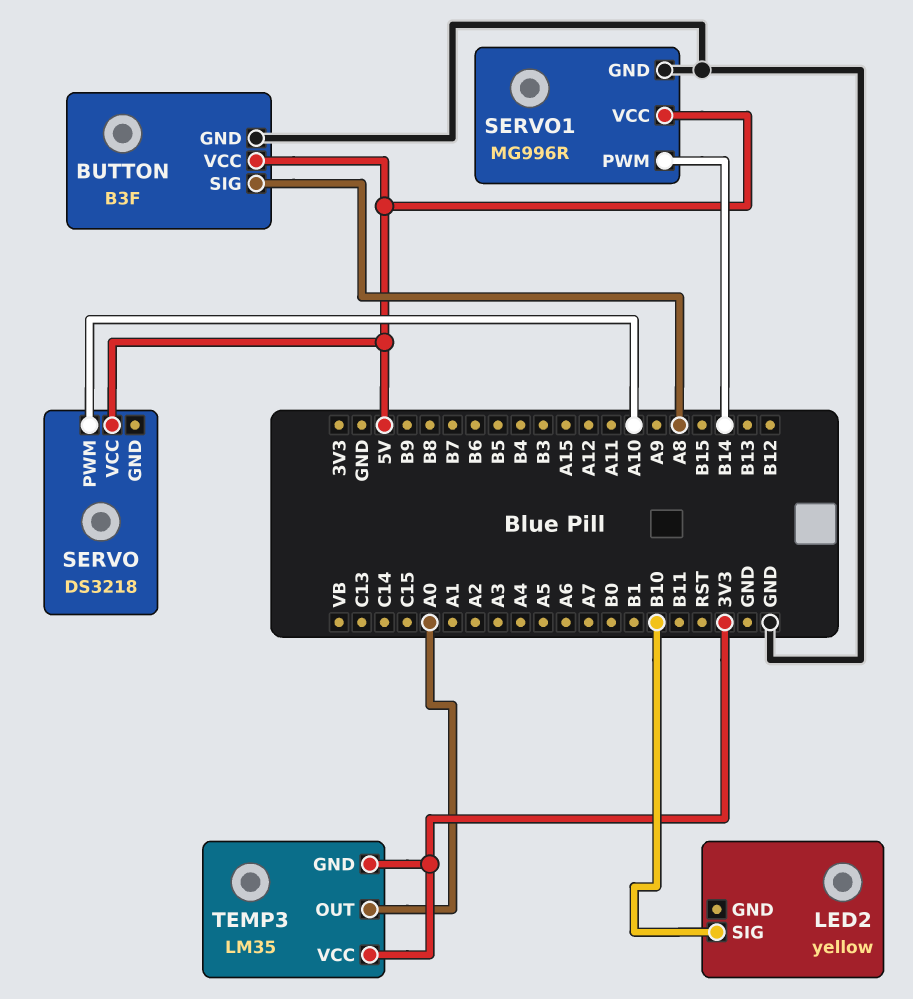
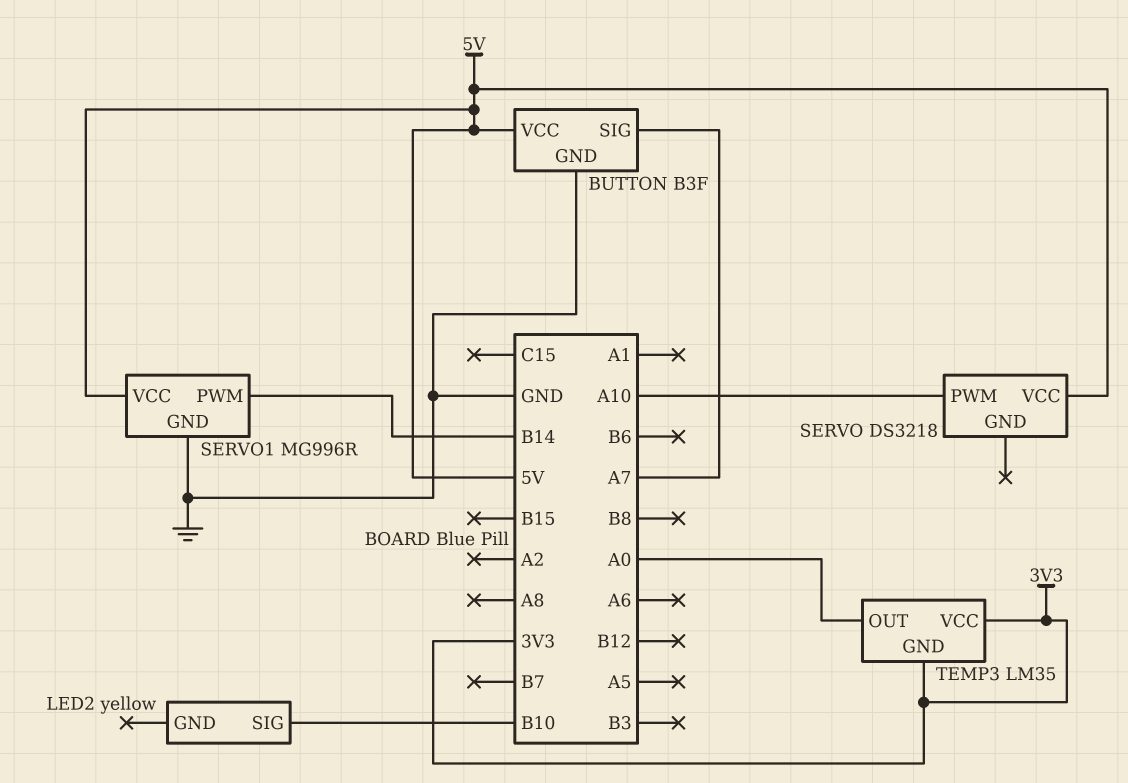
BUTTON pin SIG: A8 -> A7

